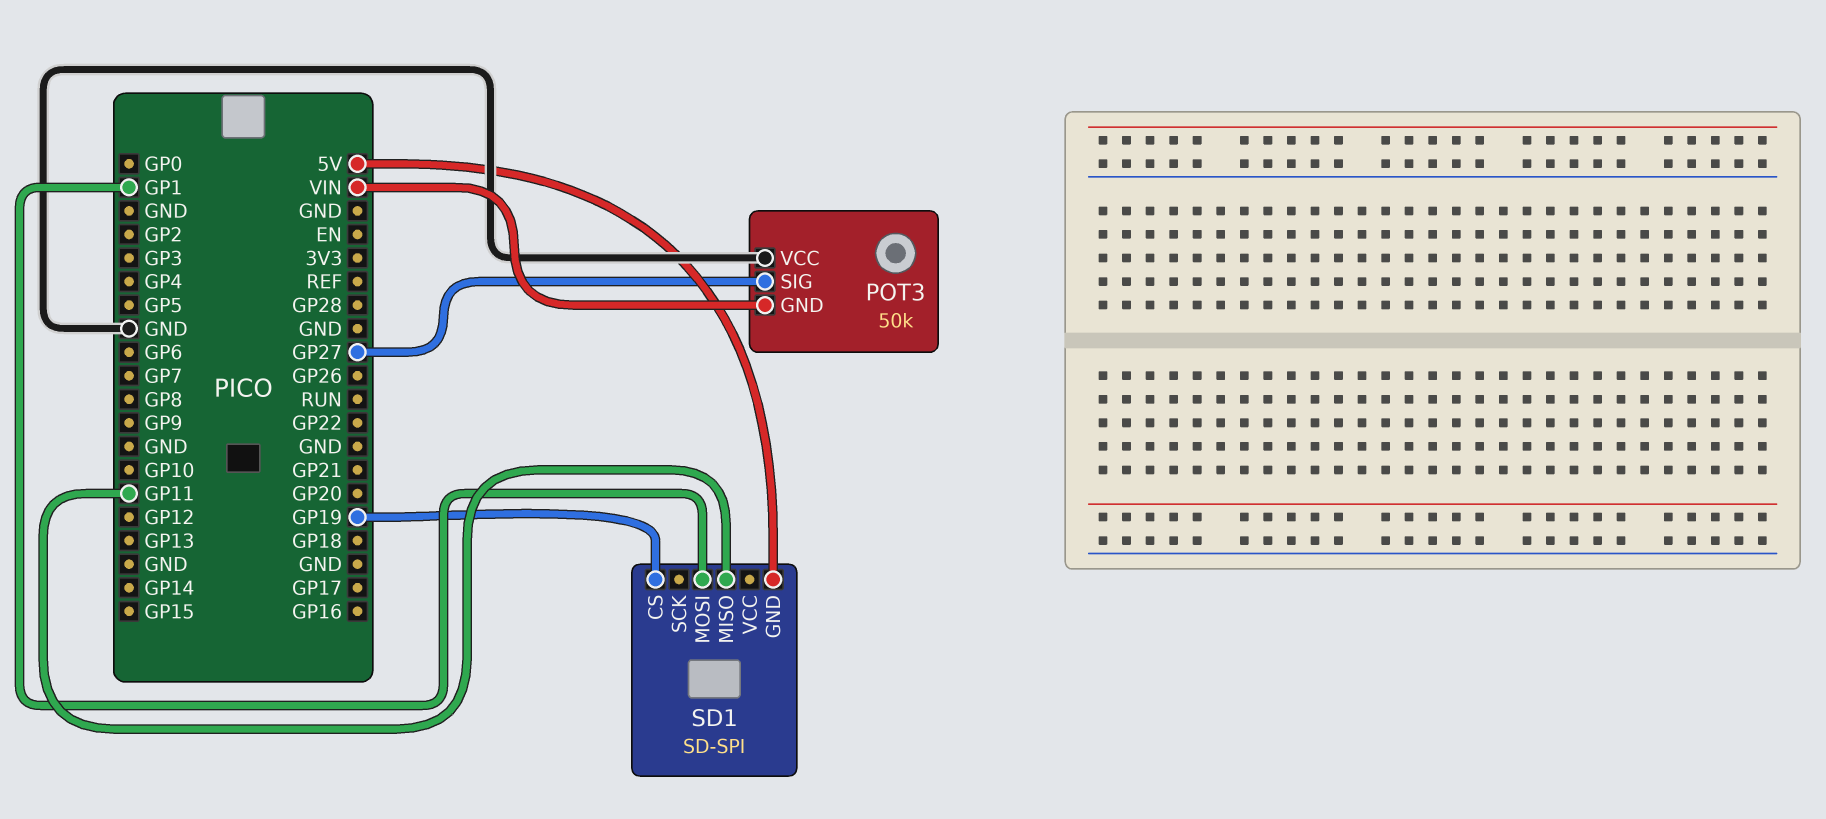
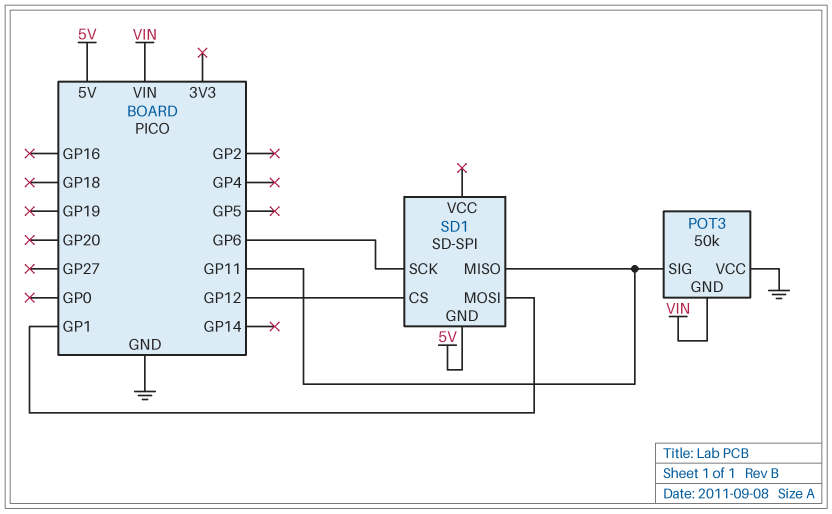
POT3 pin SIG: GP27 -> GP11
SD1 pin CS: GP19 -> GP12
SD1 pin SCK: none -> GP6

